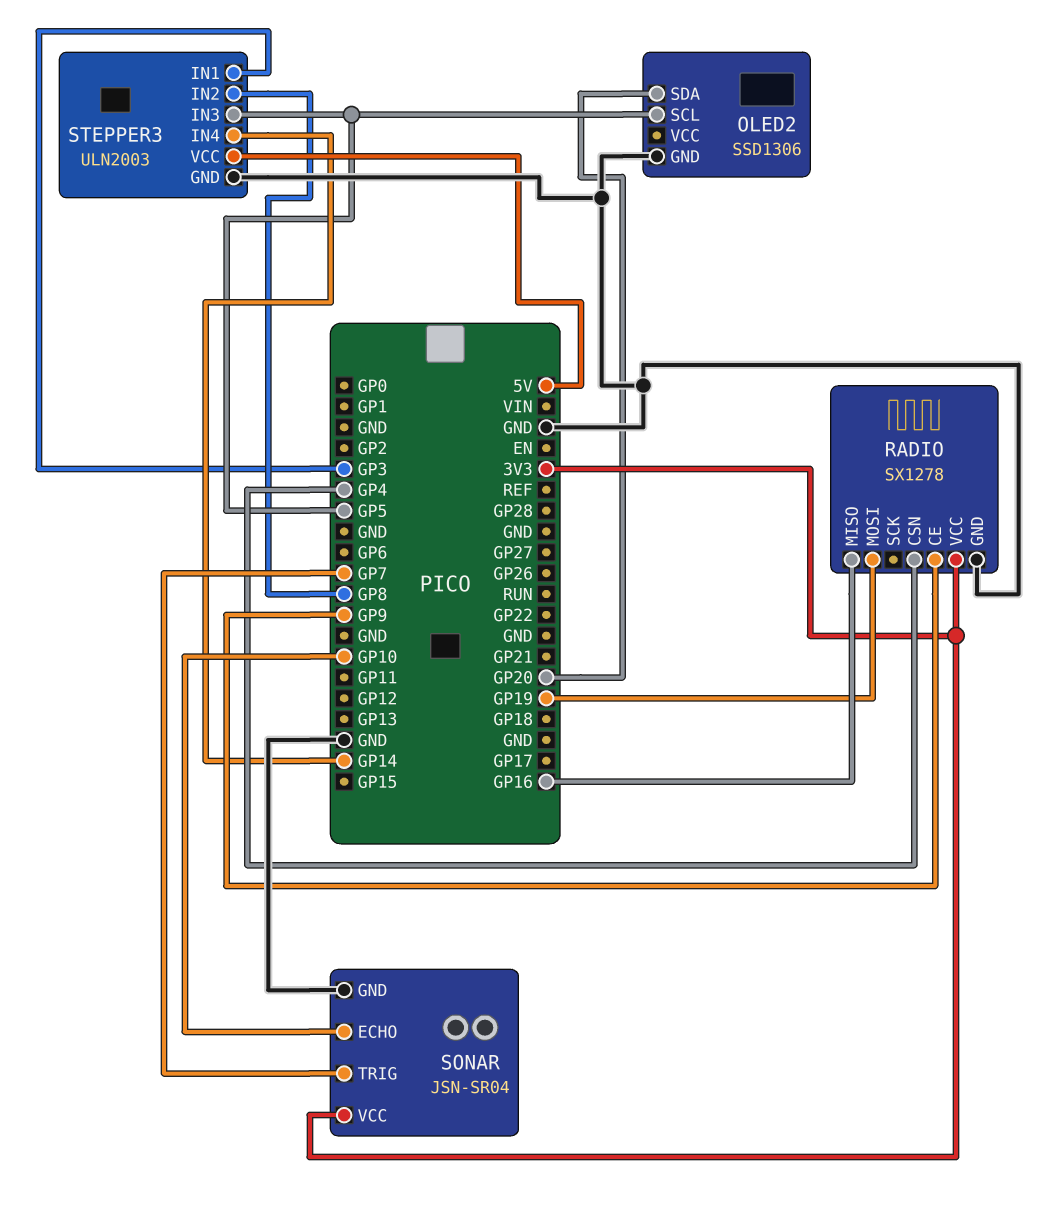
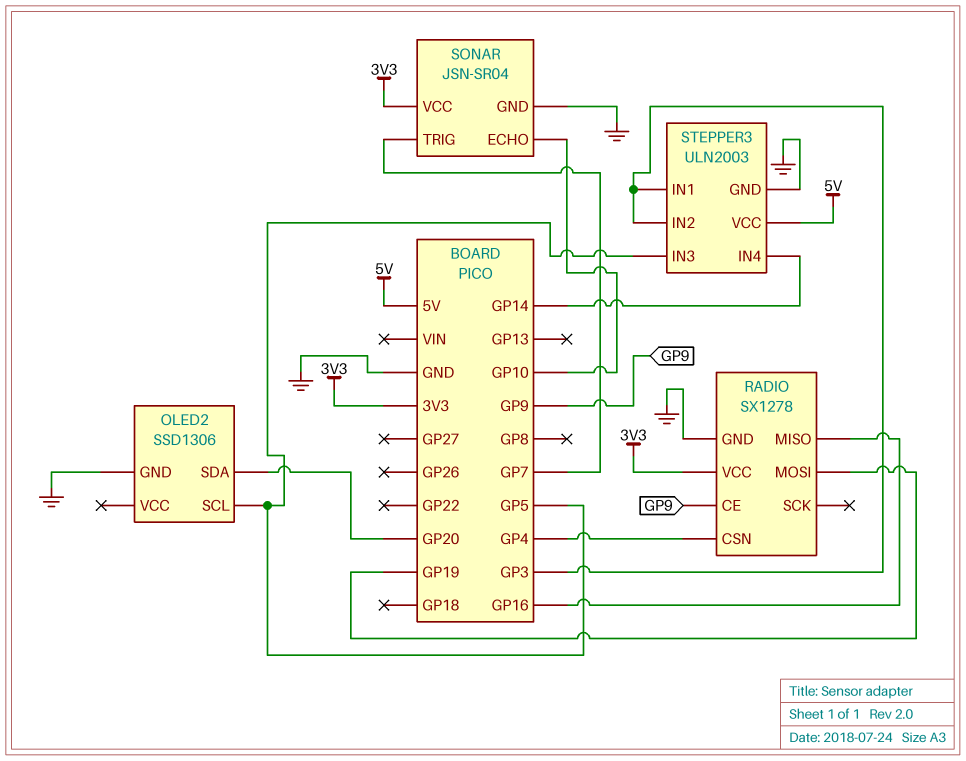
STEPPER3 pin IN2: GP8 -> GP3

